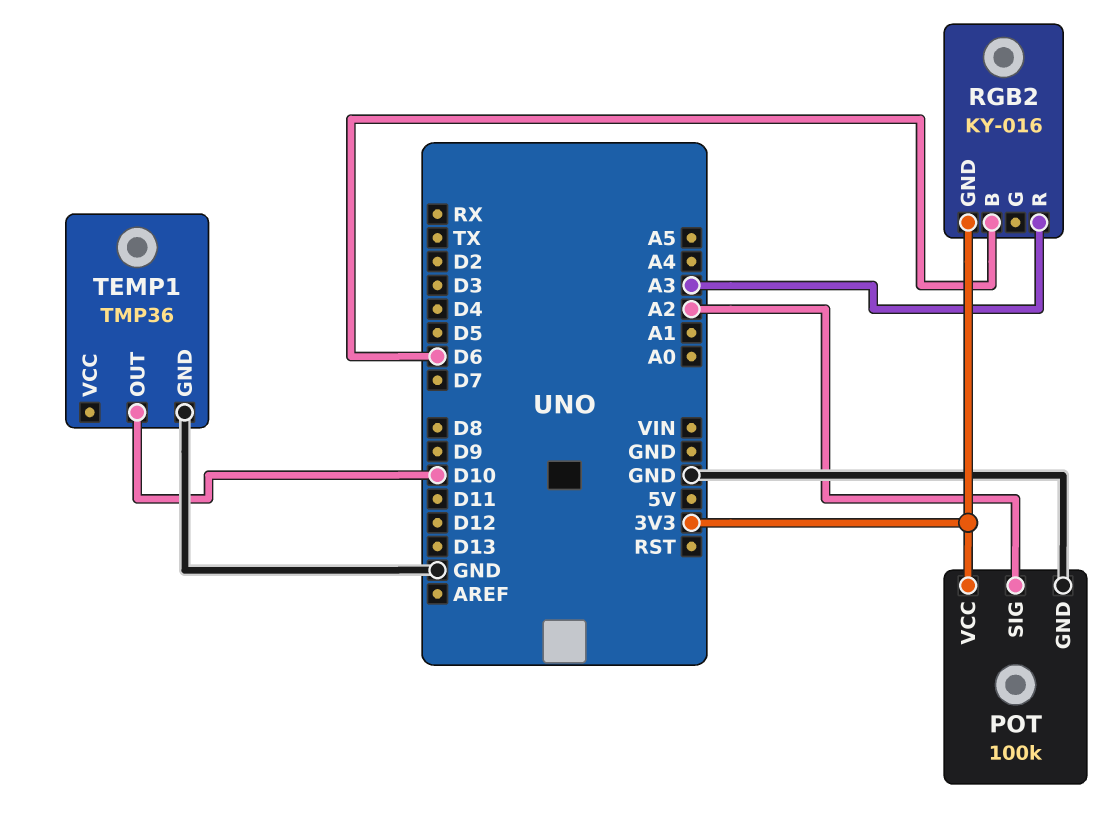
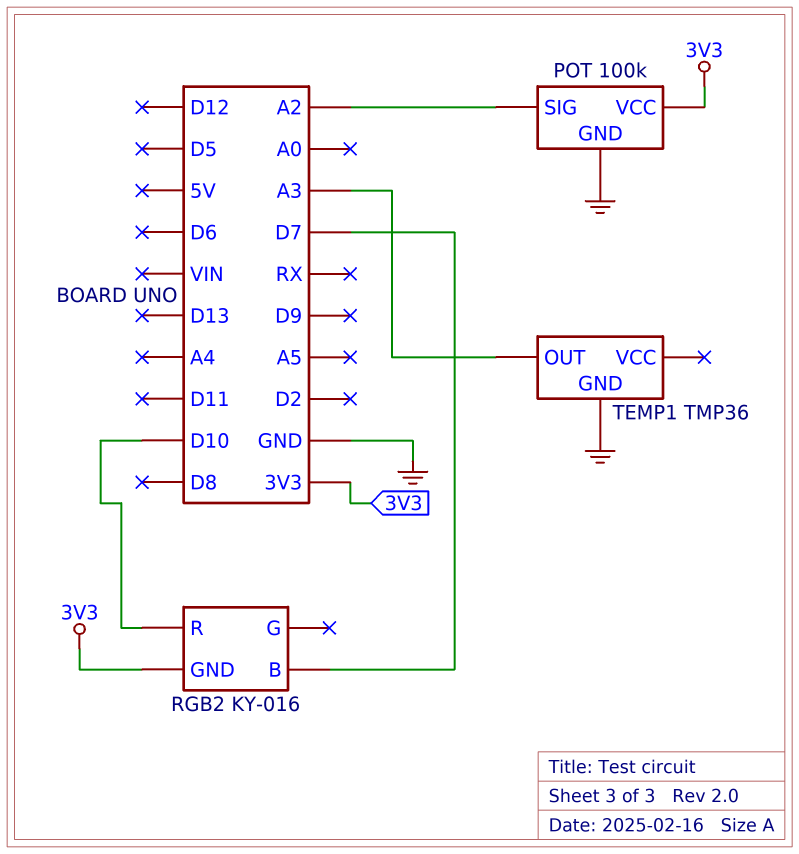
RGB2 pin B: D6 -> D7
RGB2 pin R: A3 -> D10
TEMP1 pin OUT: D10 -> A3

